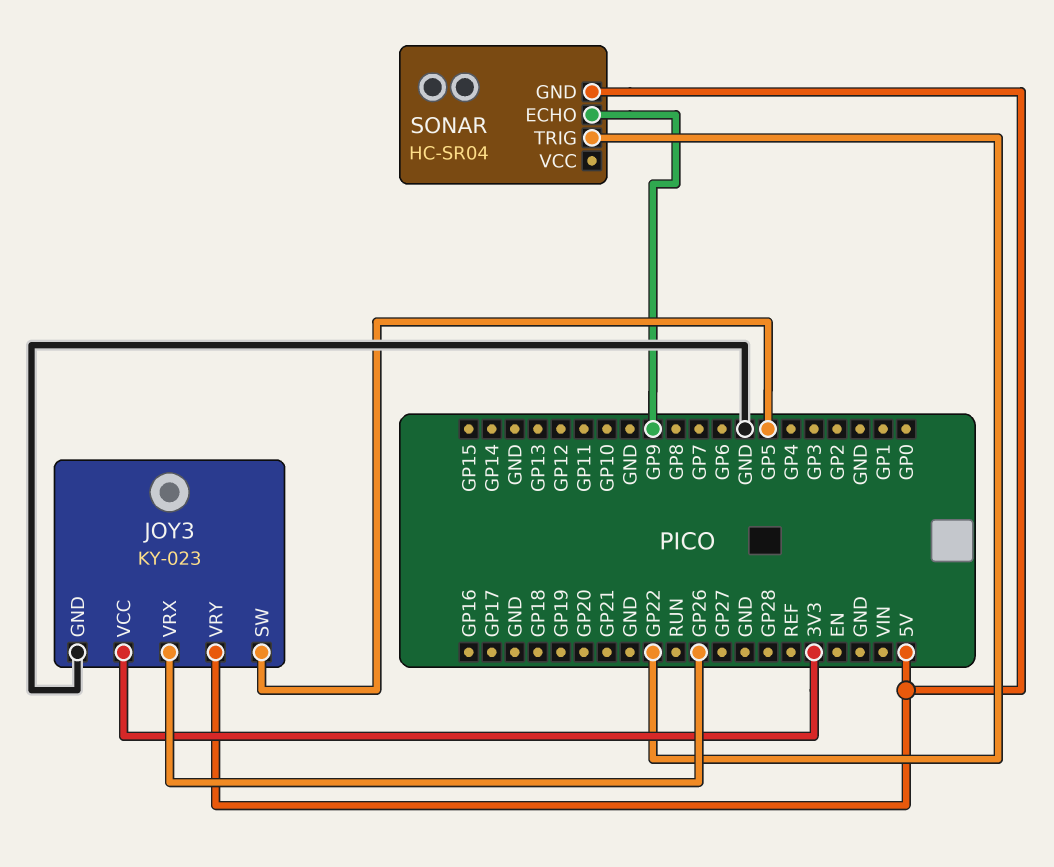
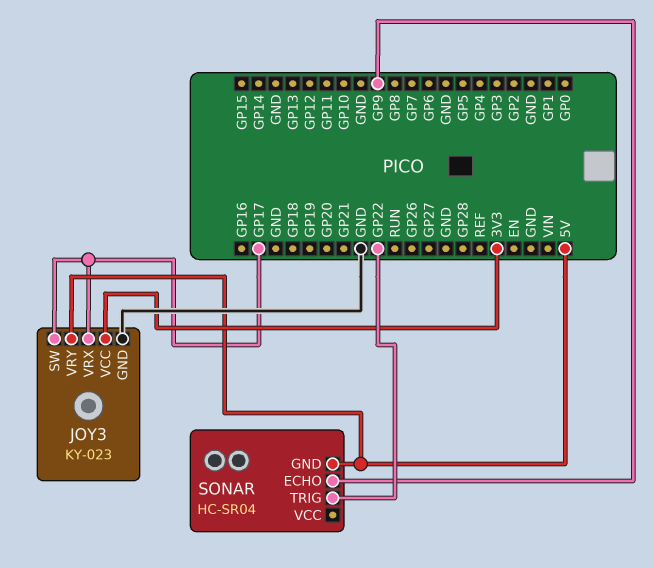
JOY3 pin SW: GP5 -> GP17
JOY3 pin VRX: GP26 -> GP17

